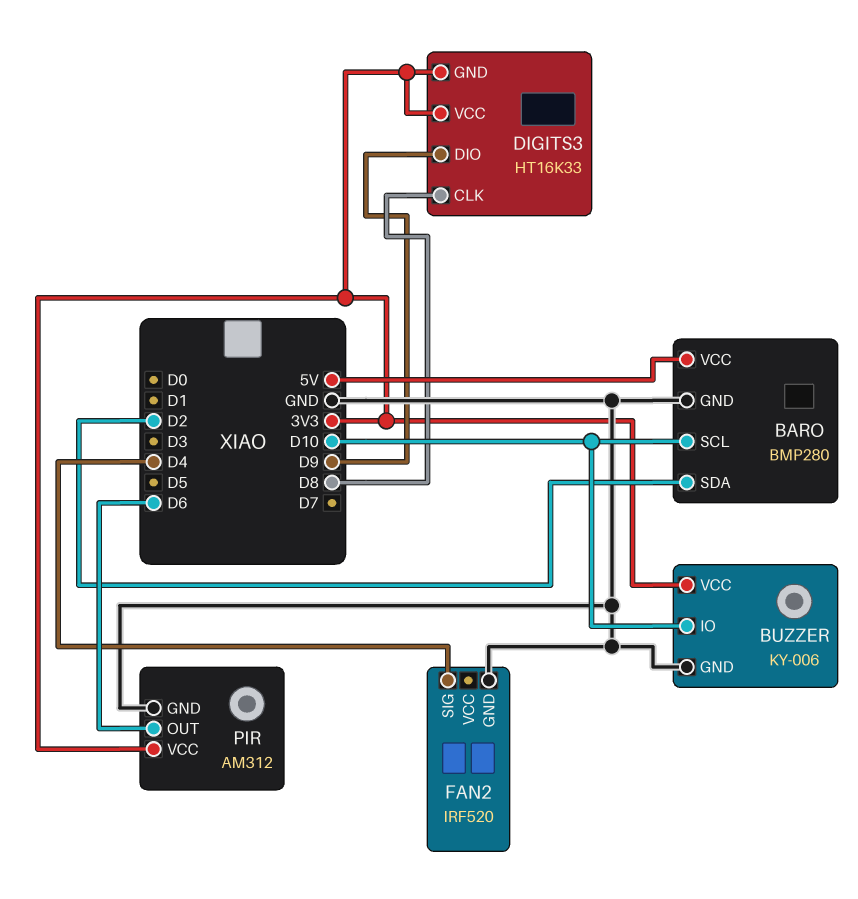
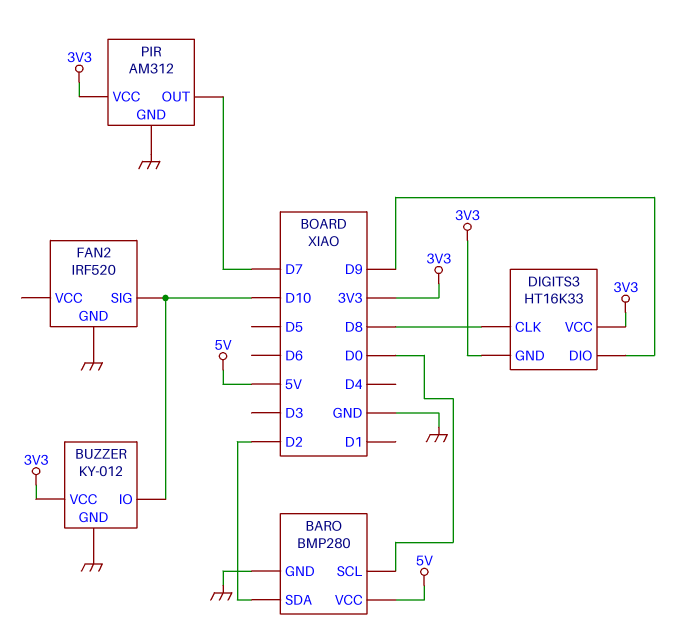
BARO pin SCL: D10 -> D0
BUZZER: KY-006 -> KY-012
FAN2 pin SIG: D4 -> D10
PIR pin OUT: D6 -> D7

